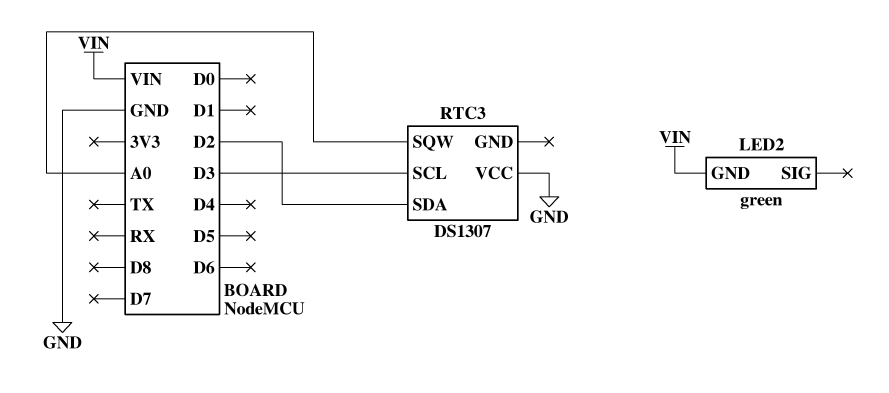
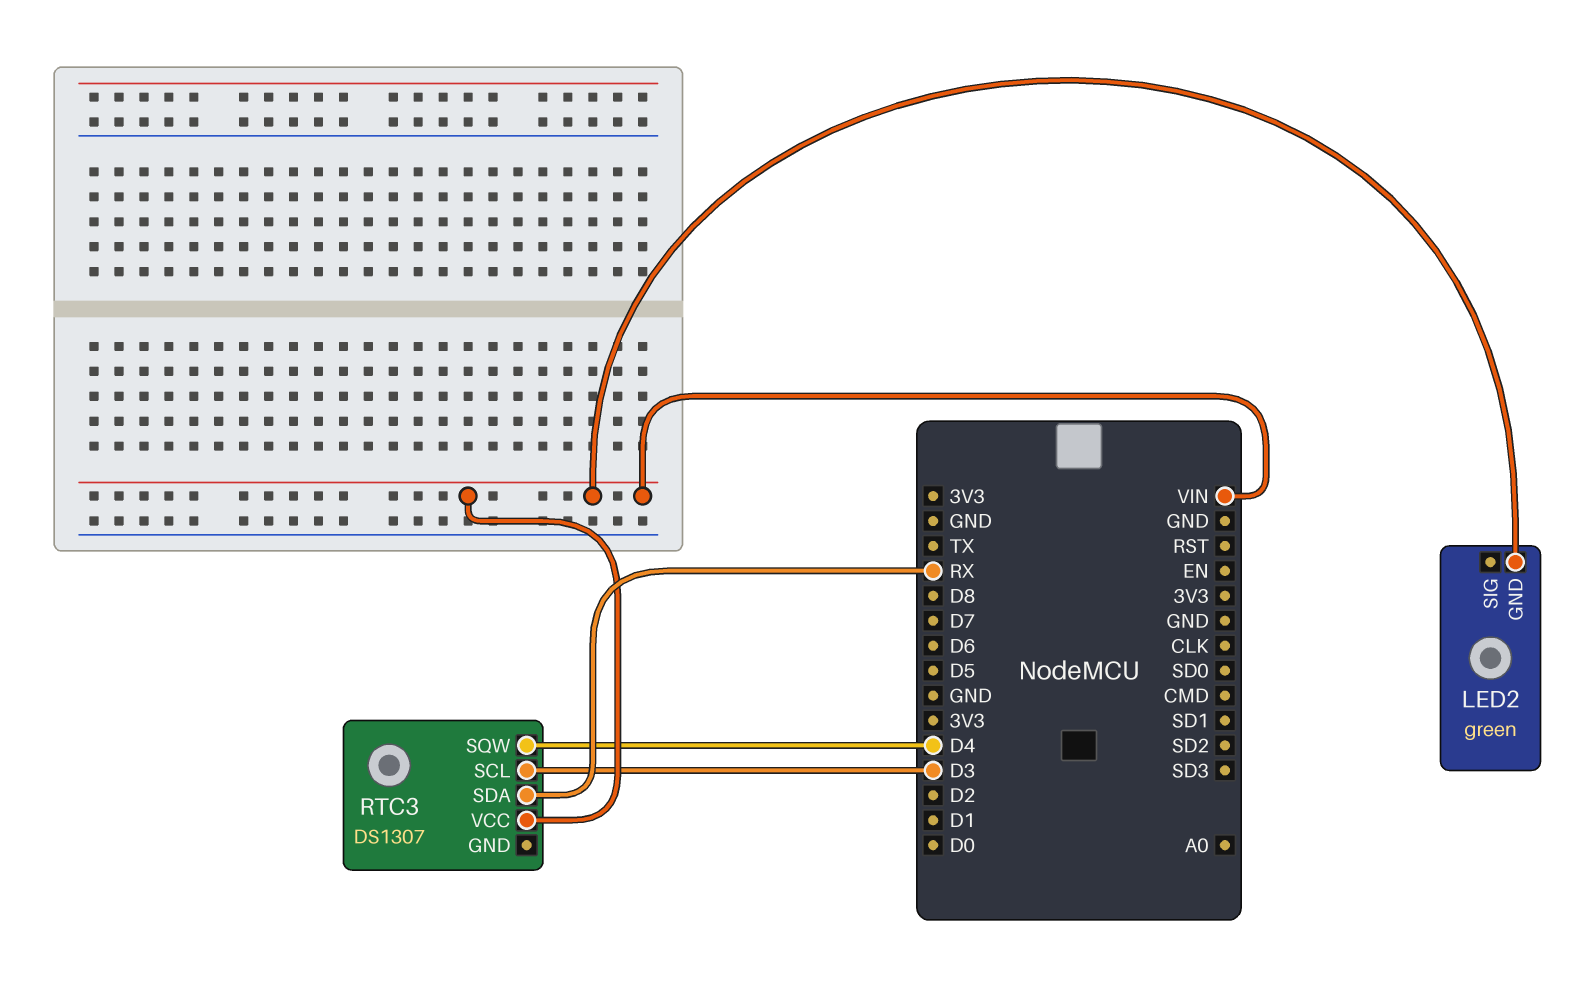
RTC3 pin SDA: D2 -> RX
RTC3 pin SQW: A0 -> D4
RTC3 pin VCC: GND -> VIN

